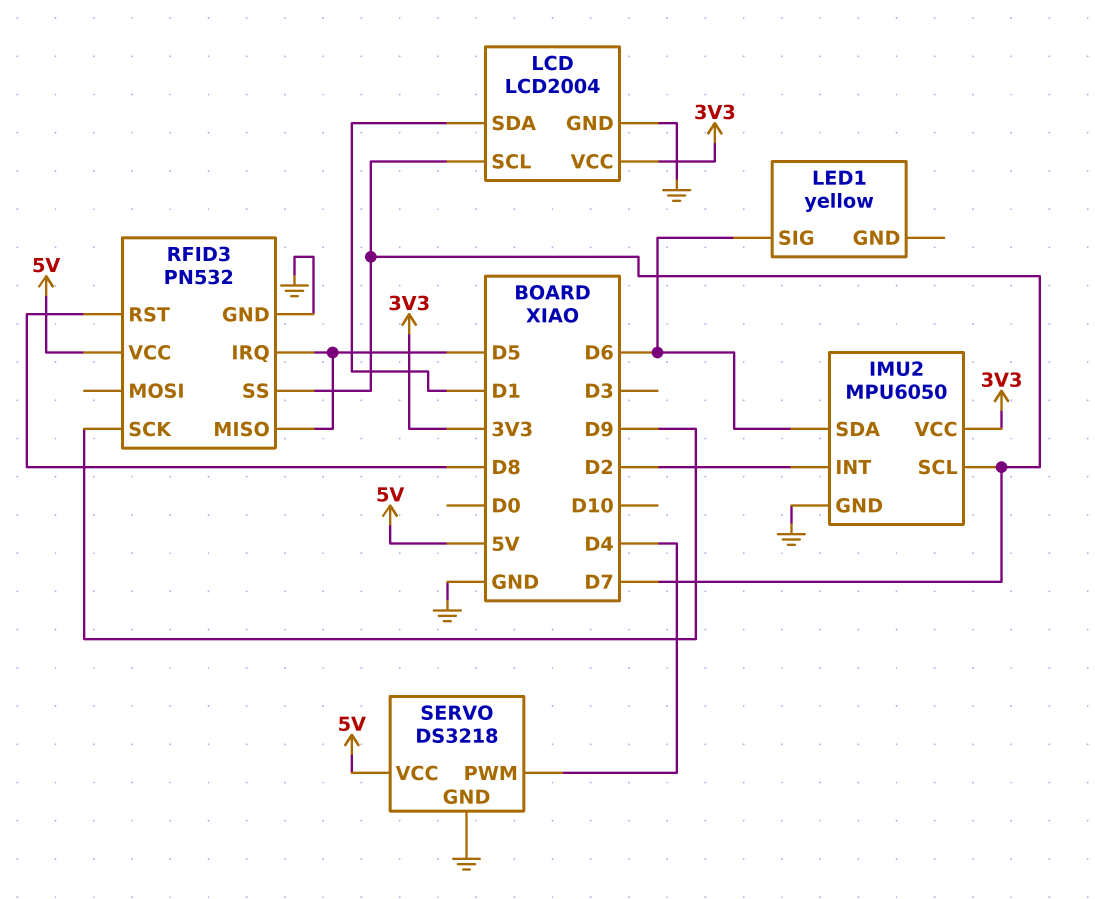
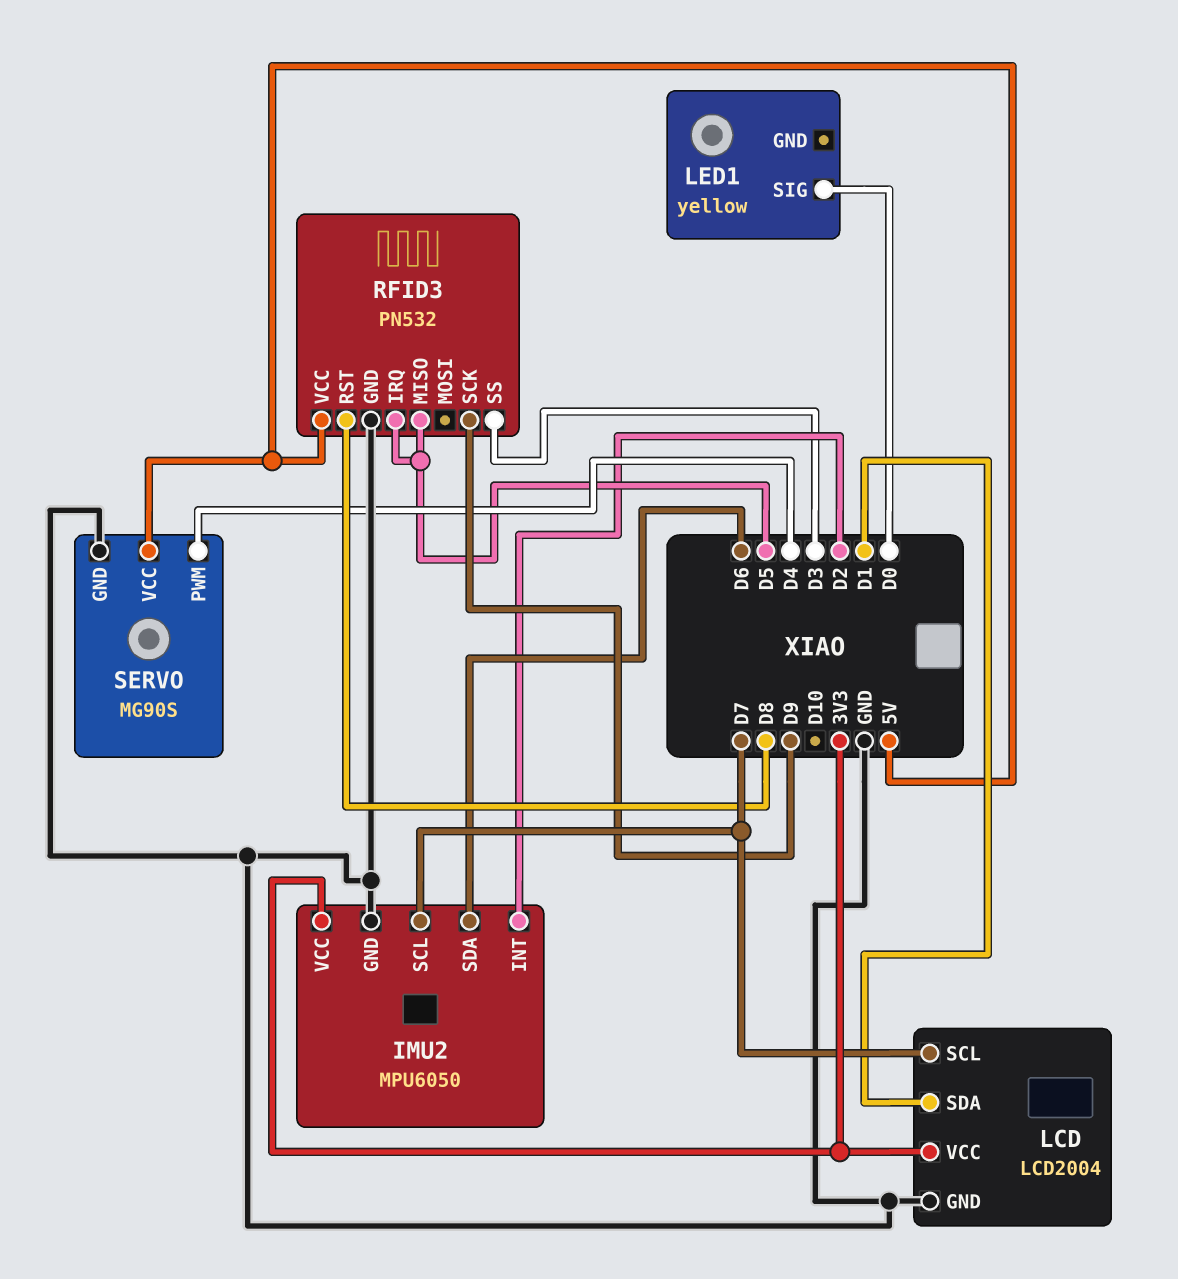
LED1 pin SIG: D6 -> D0
RFID3 pin SS: D7 -> D3
SERVO: DS3218 -> MG90S

